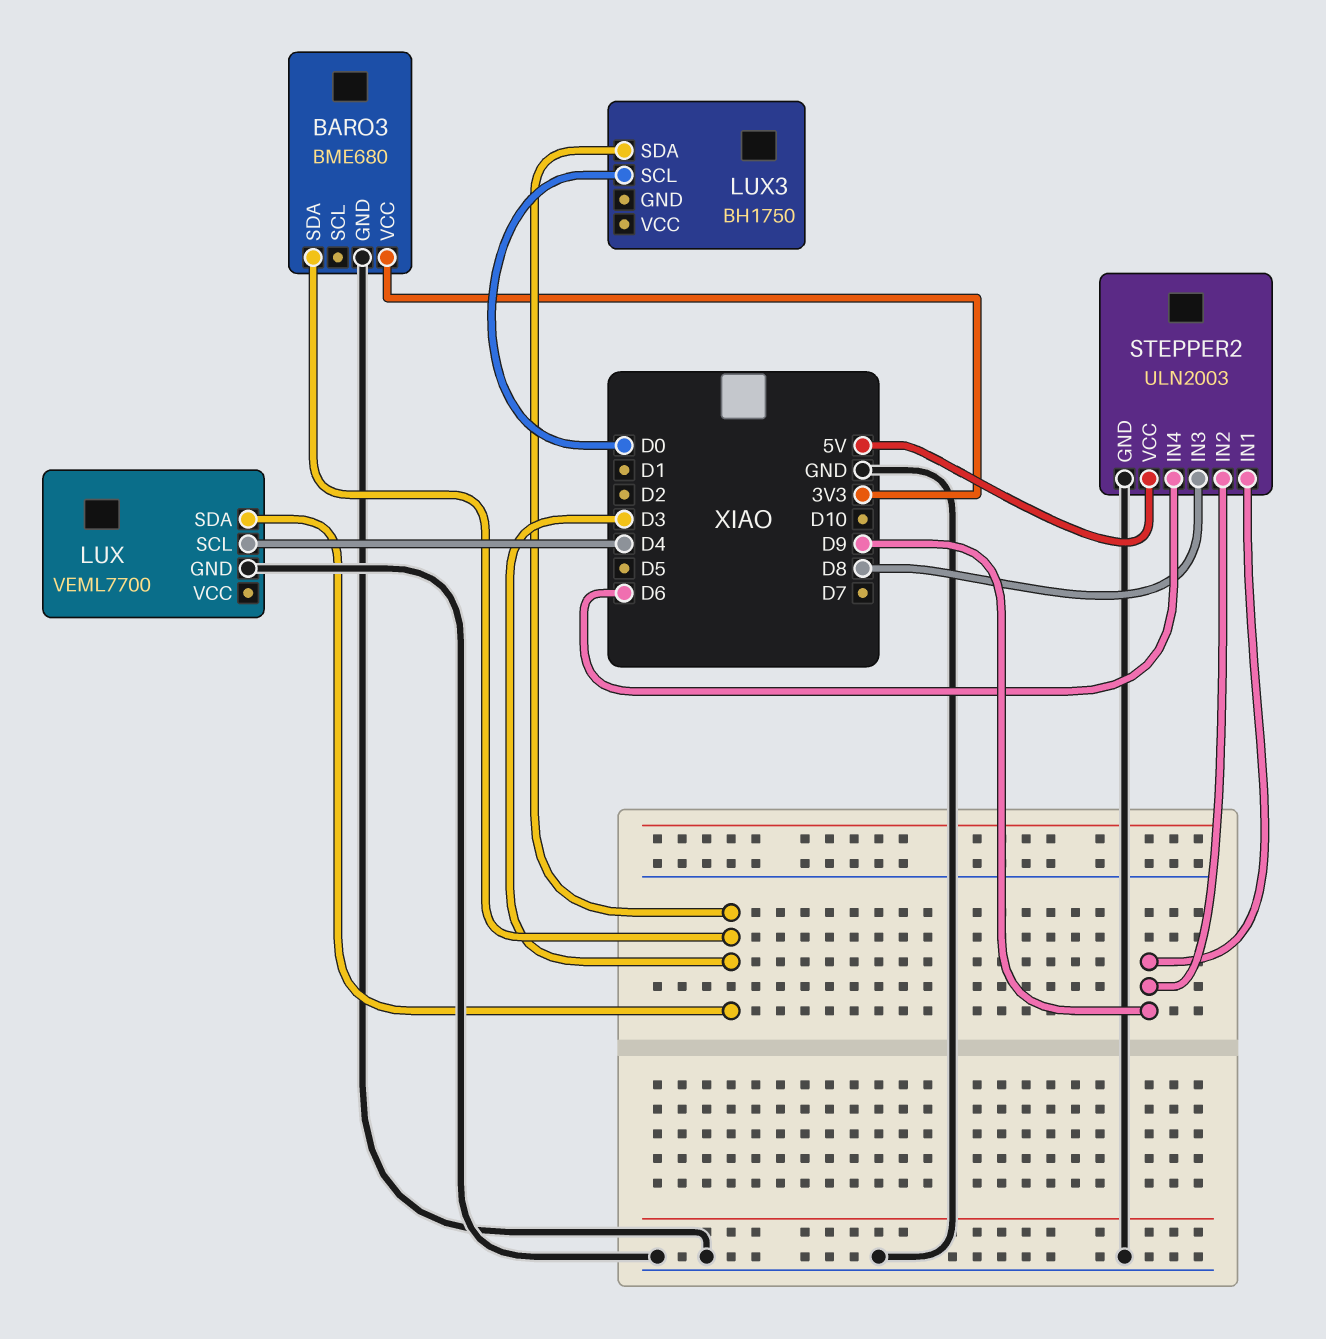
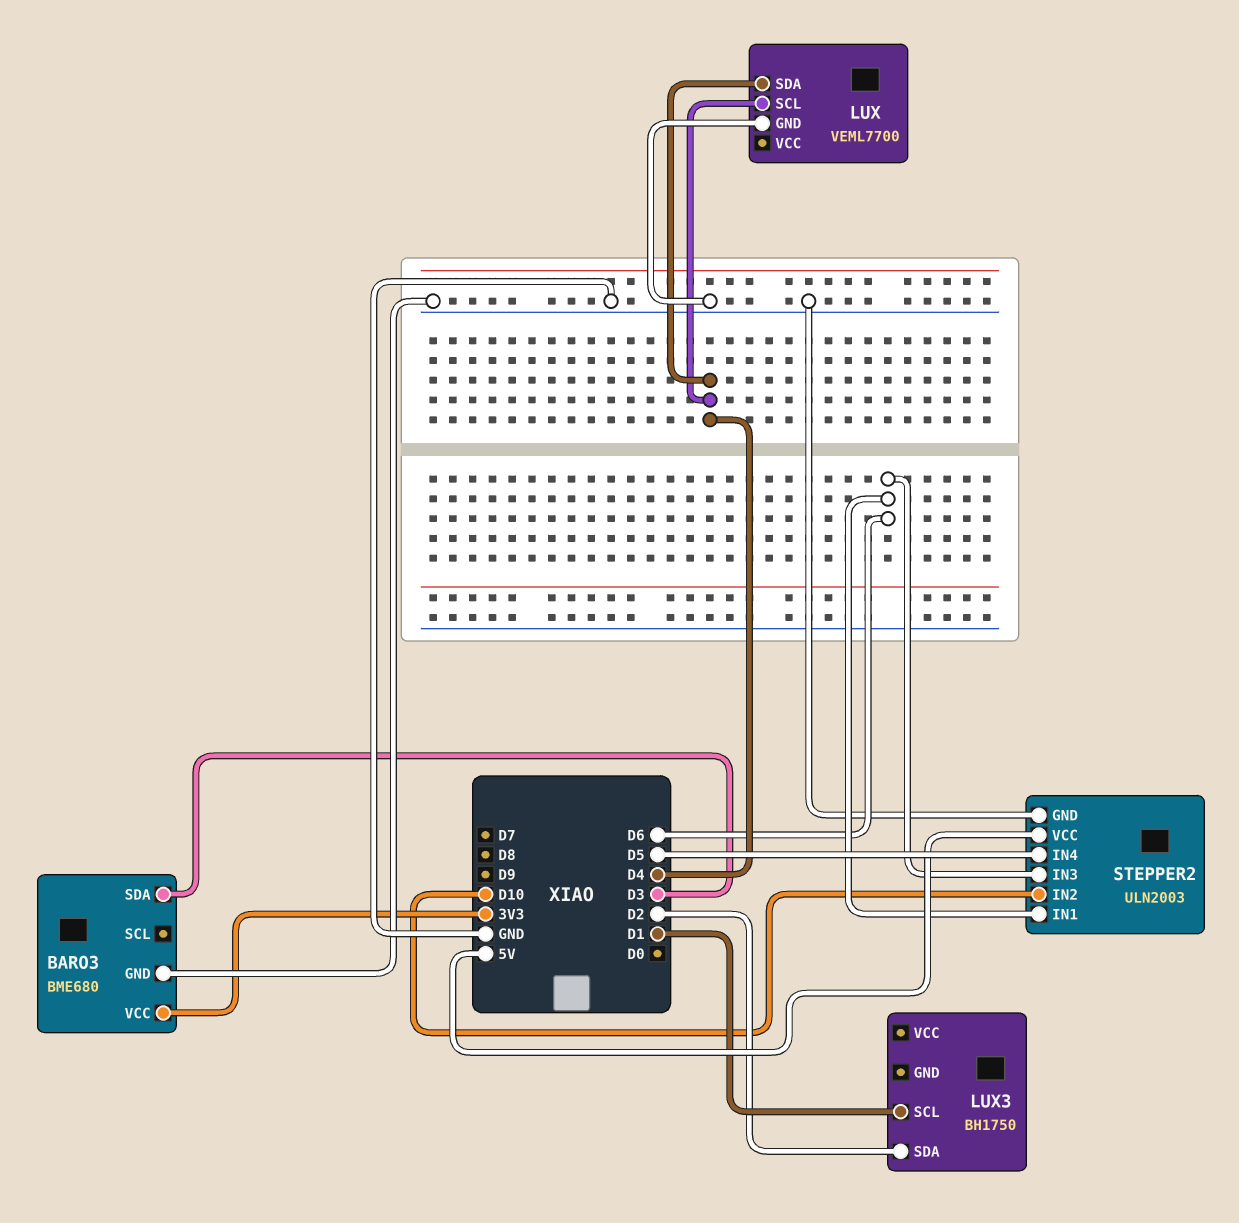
LUX pin SDA: D3 -> D4
LUX3 pin SCL: D0 -> D1
LUX3 pin SDA: D3 -> D2
STEPPER2 pin IN1: D9 -> D6
STEPPER2 pin IN2: D9 -> D10
STEPPER2 pin IN3: D8 -> D6
STEPPER2 pin IN4: D6 -> D5

